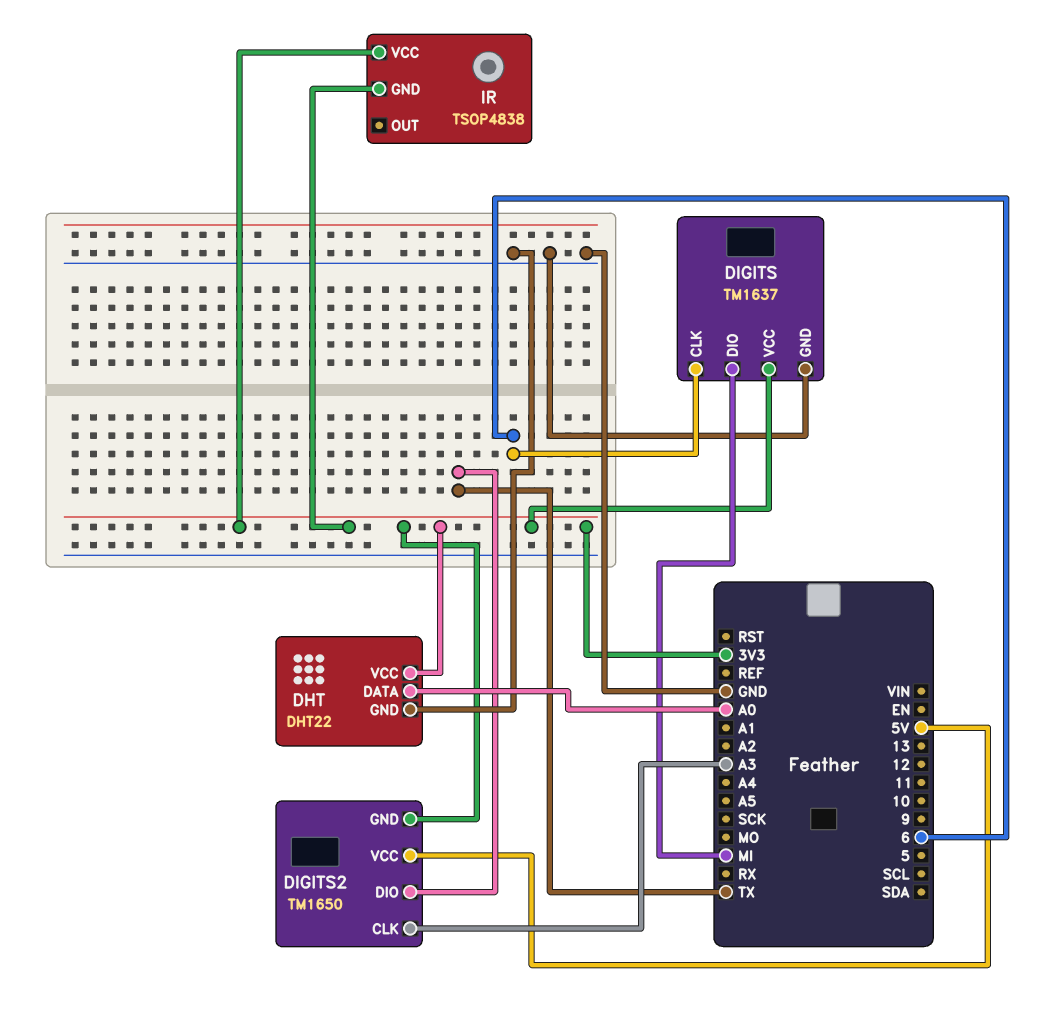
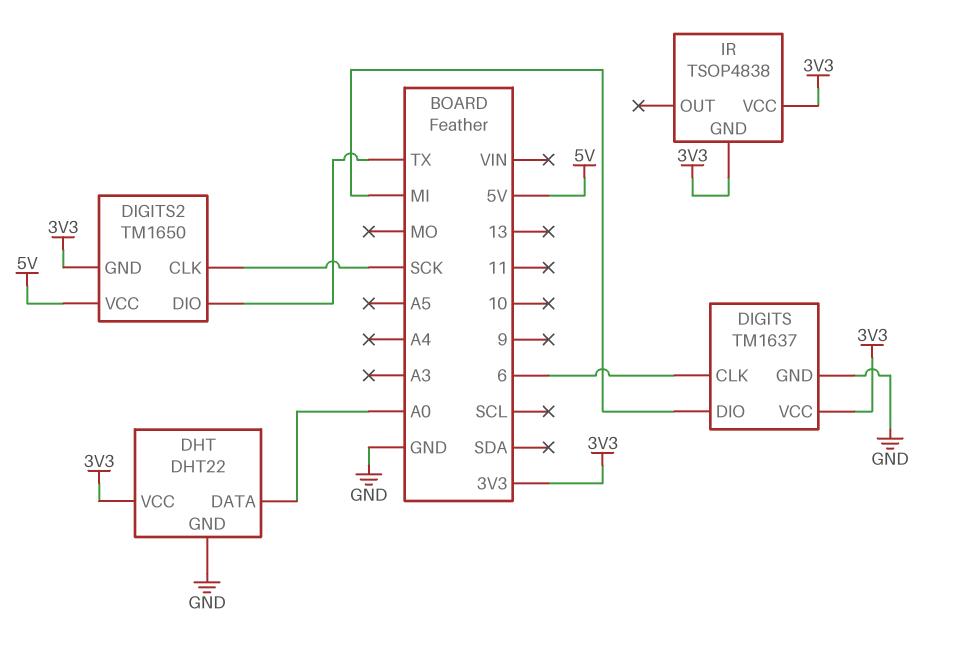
DIGITS2 pin CLK: A3 -> SCK

